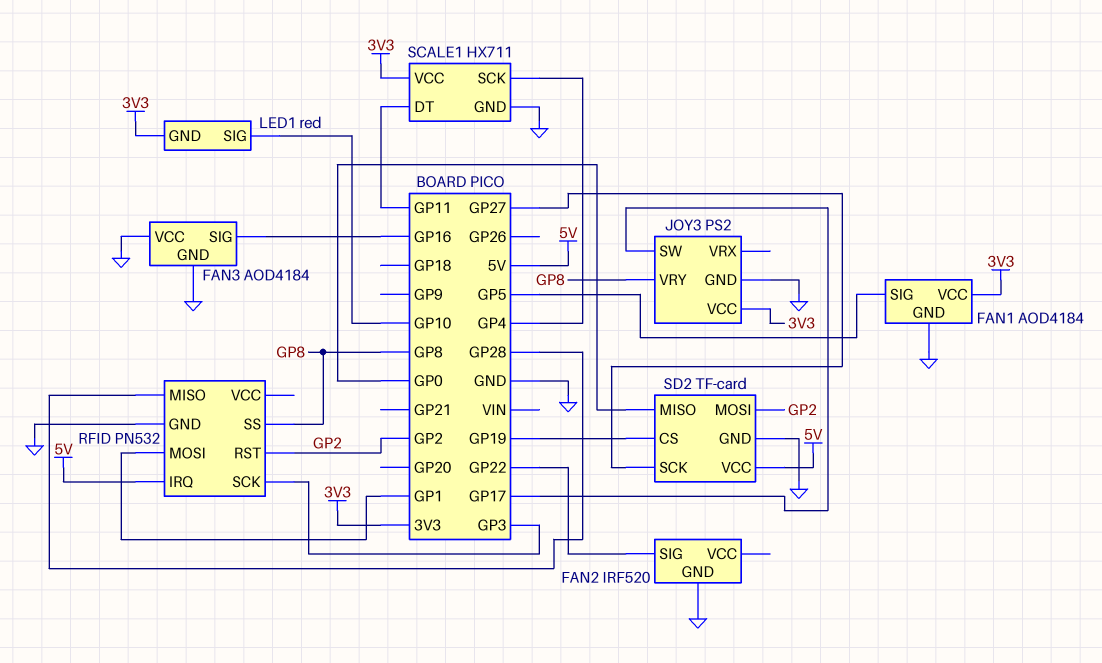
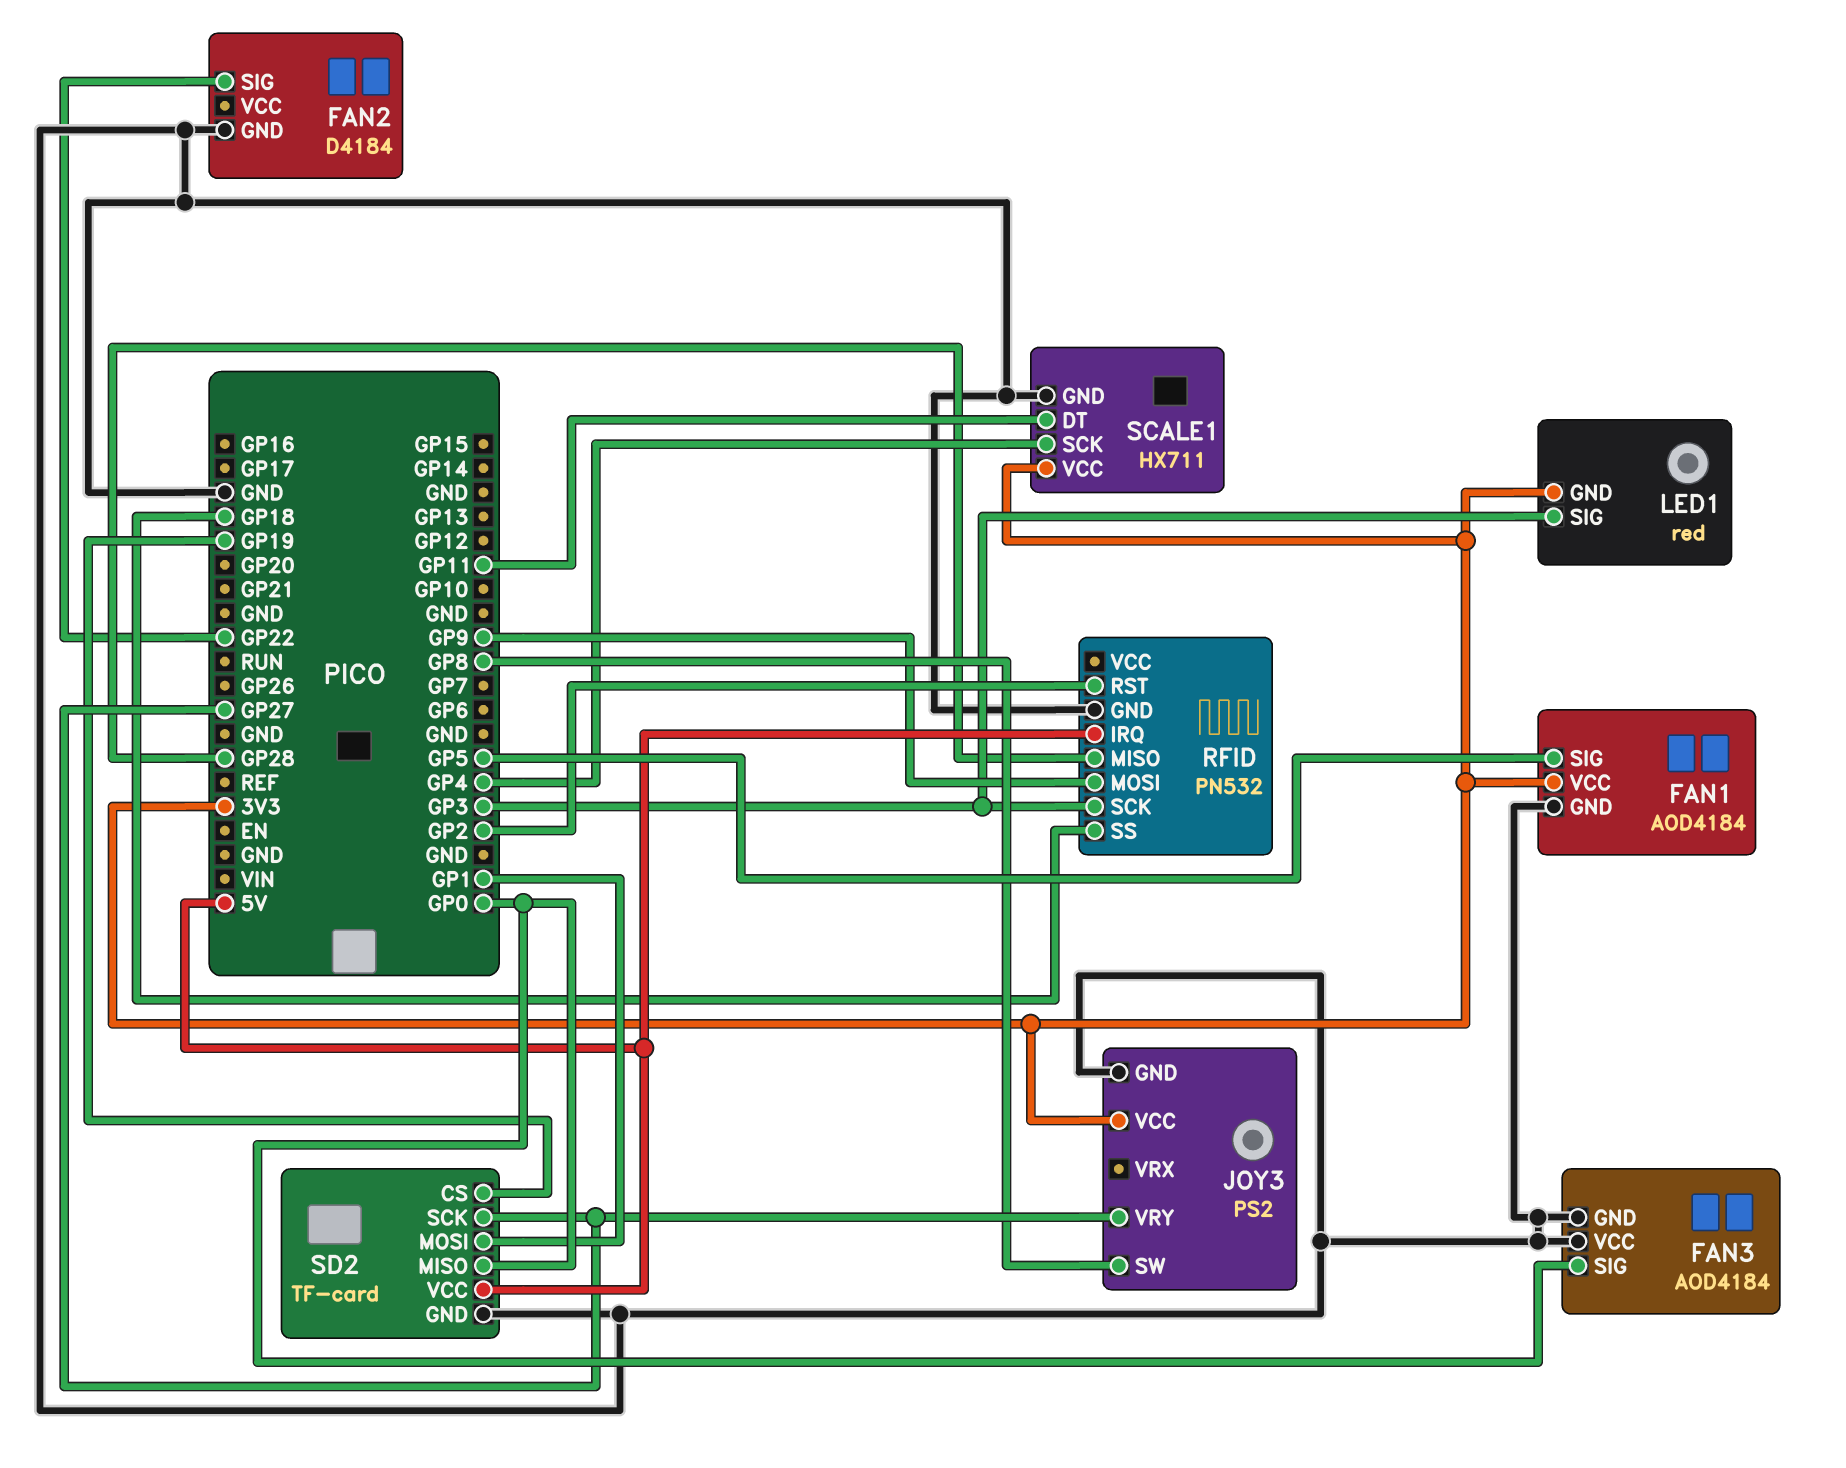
FAN2: IRF520 -> D4184
FAN3 pin SIG: GP16 -> GP0
JOY3 pin SW: GP17 -> GP8
JOY3 pin VRY: GP8 -> GP27
LED1 pin SIG: GP10 -> GP3
RFID pin MOSI: GP1 -> GP9
RFID pin SS: GP8 -> GP18
SD2 pin MOSI: GP2 -> GP1

